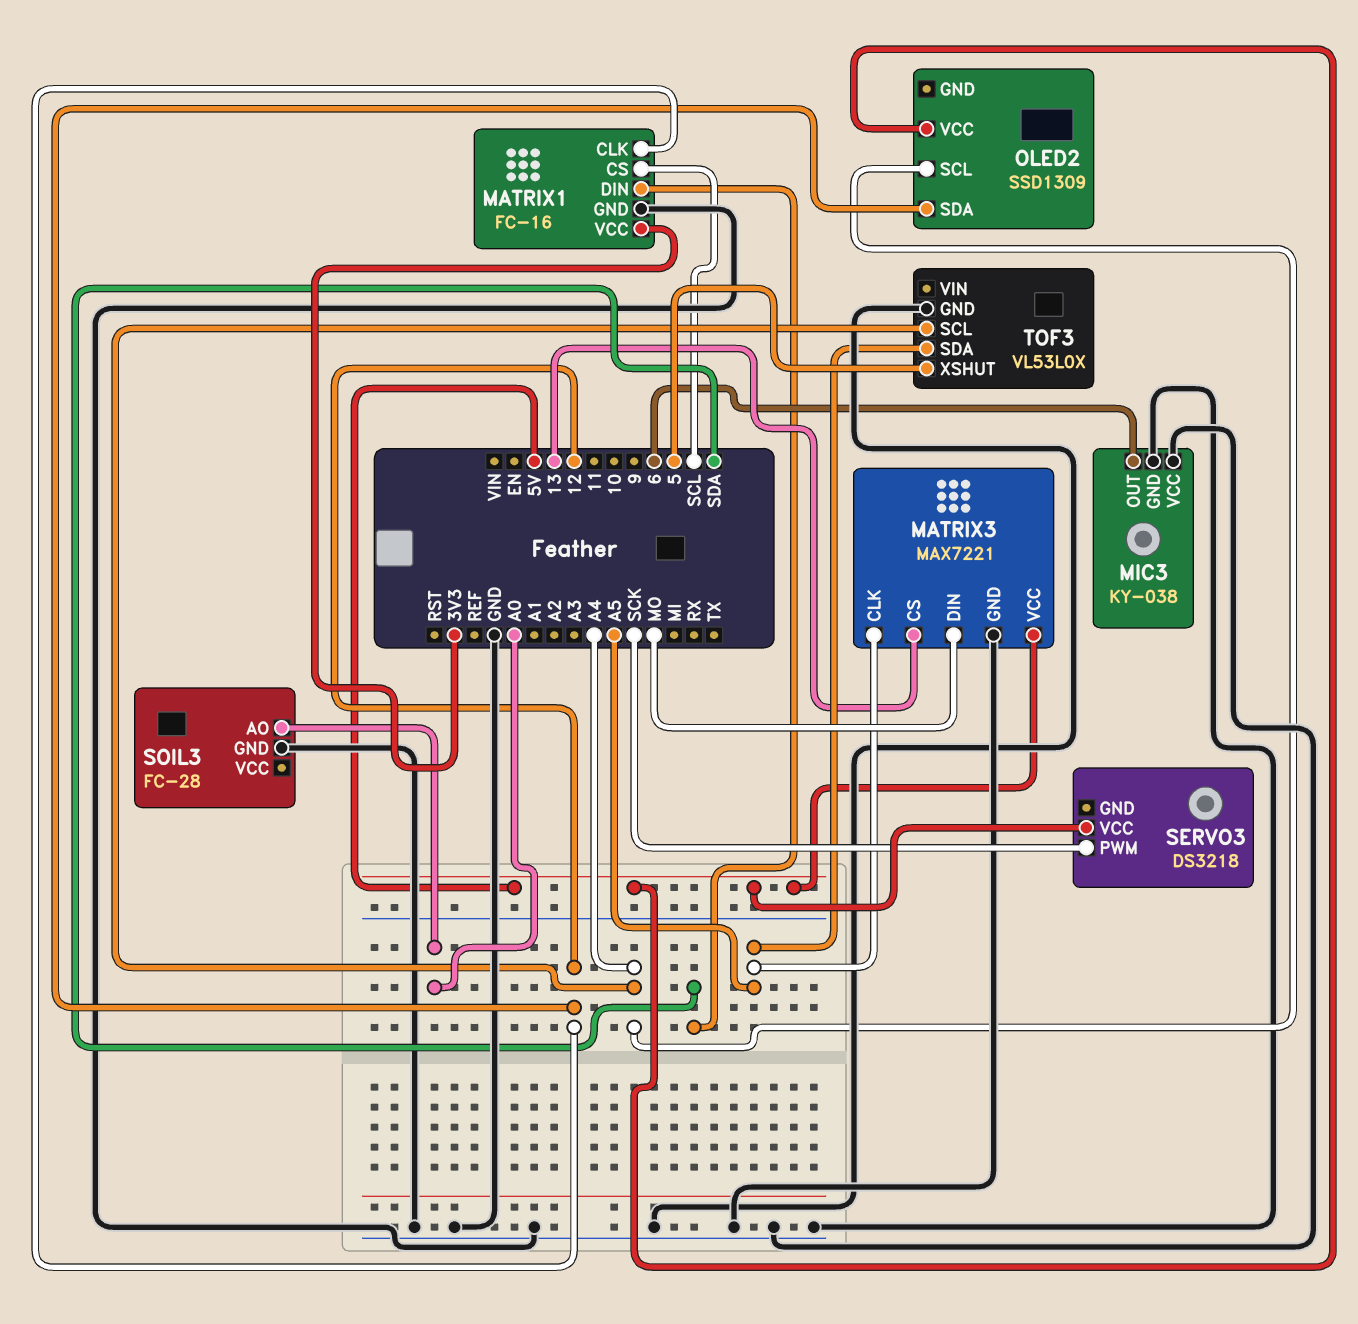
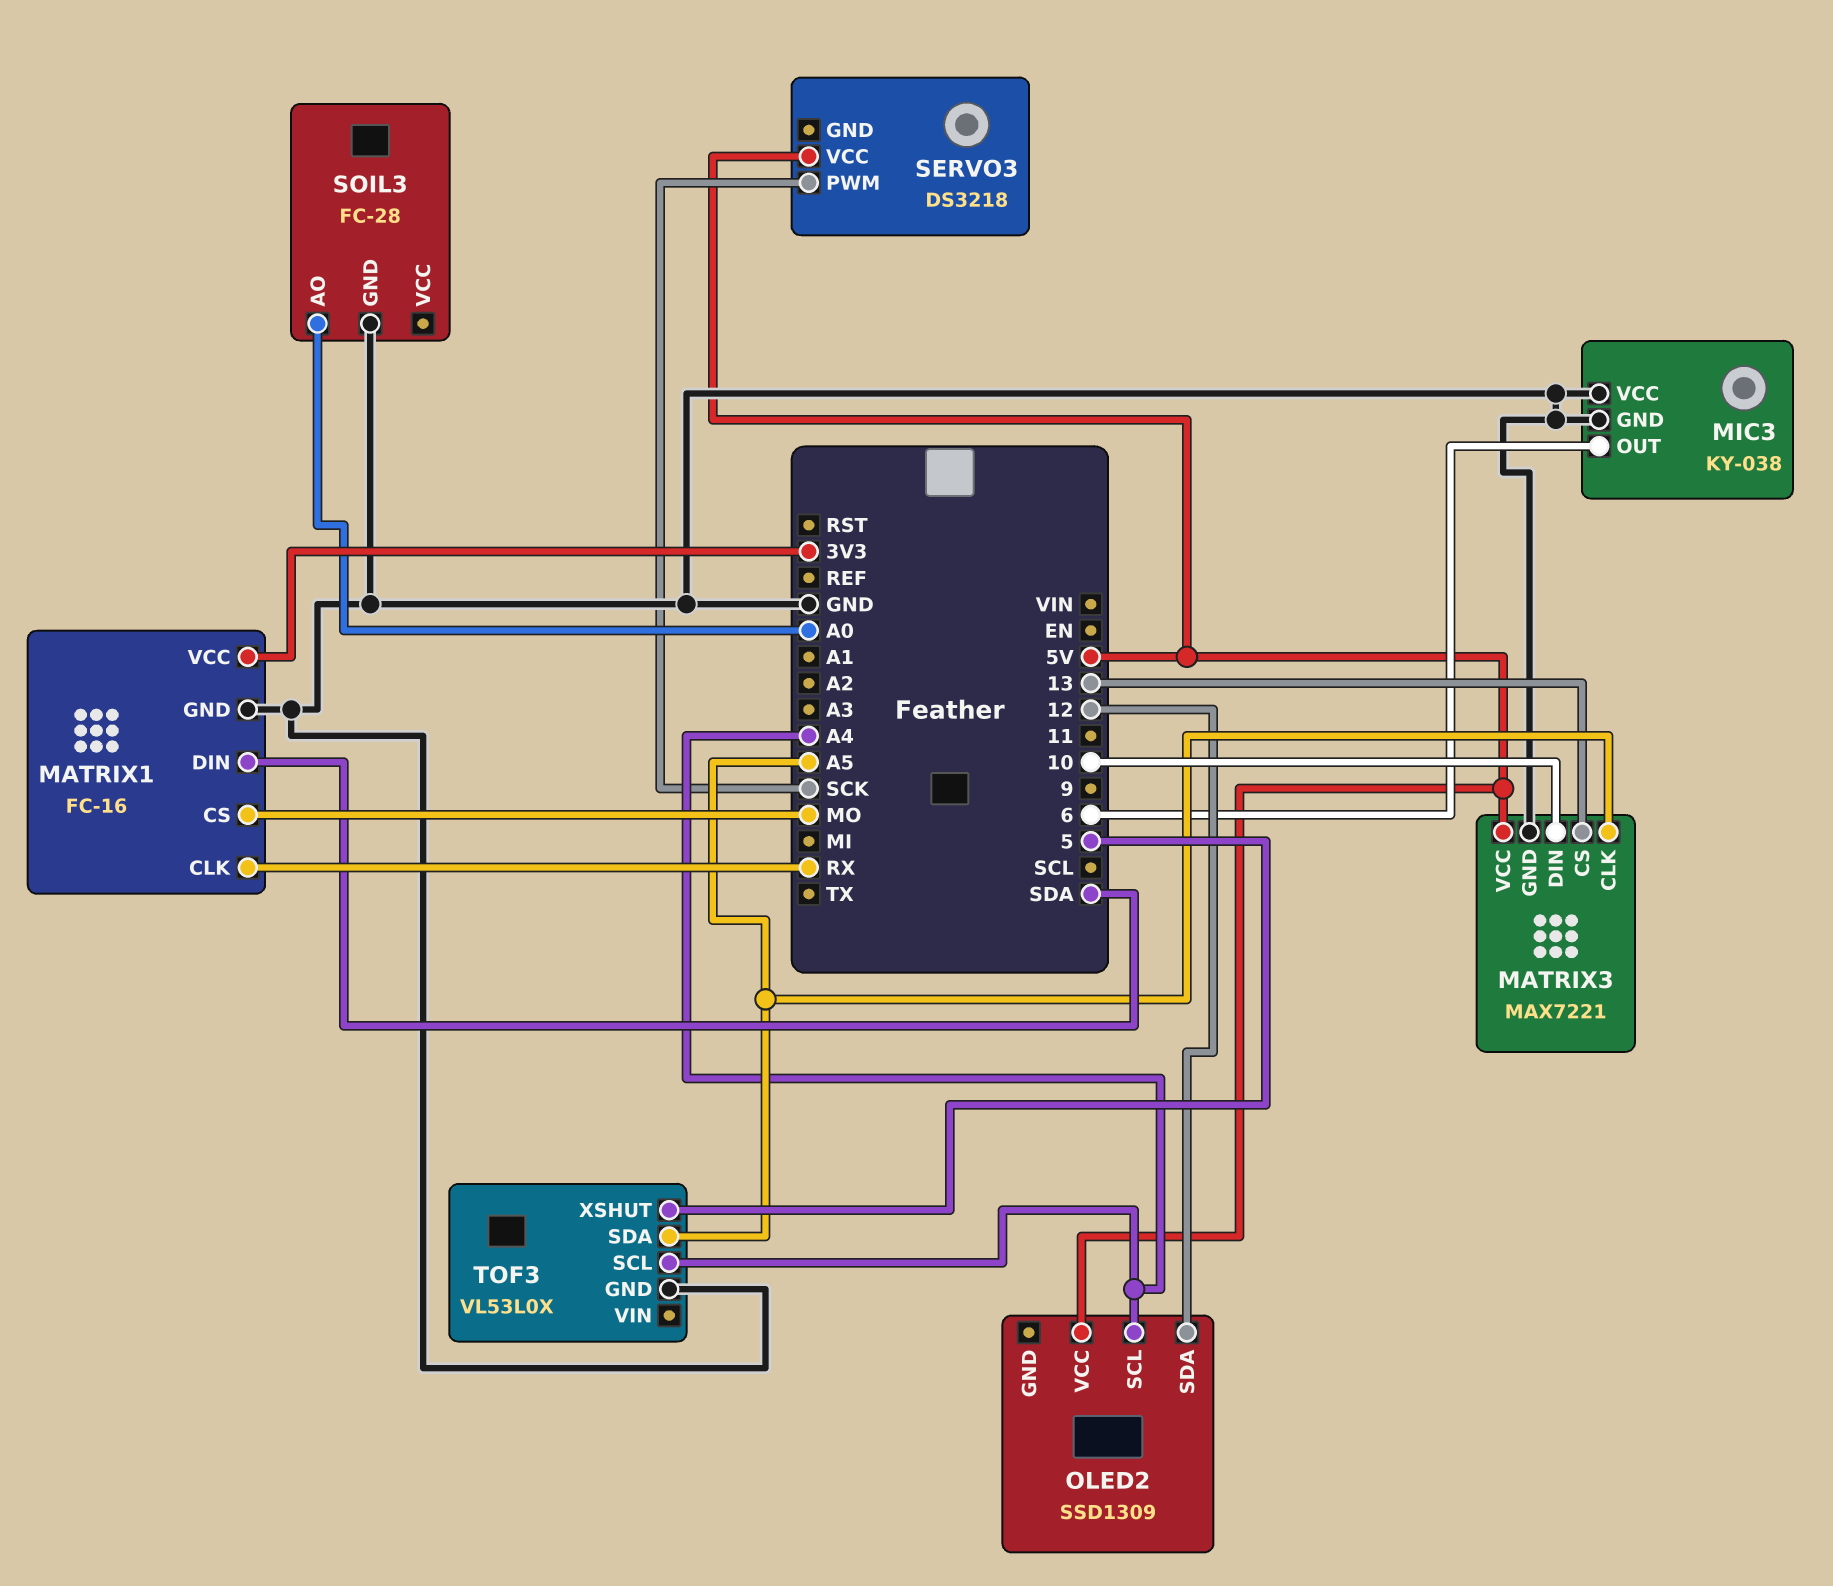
MATRIX1 pin CLK: 12 -> RX
MATRIX1 pin CS: SCL -> MO
MATRIX3 pin DIN: MO -> 10

